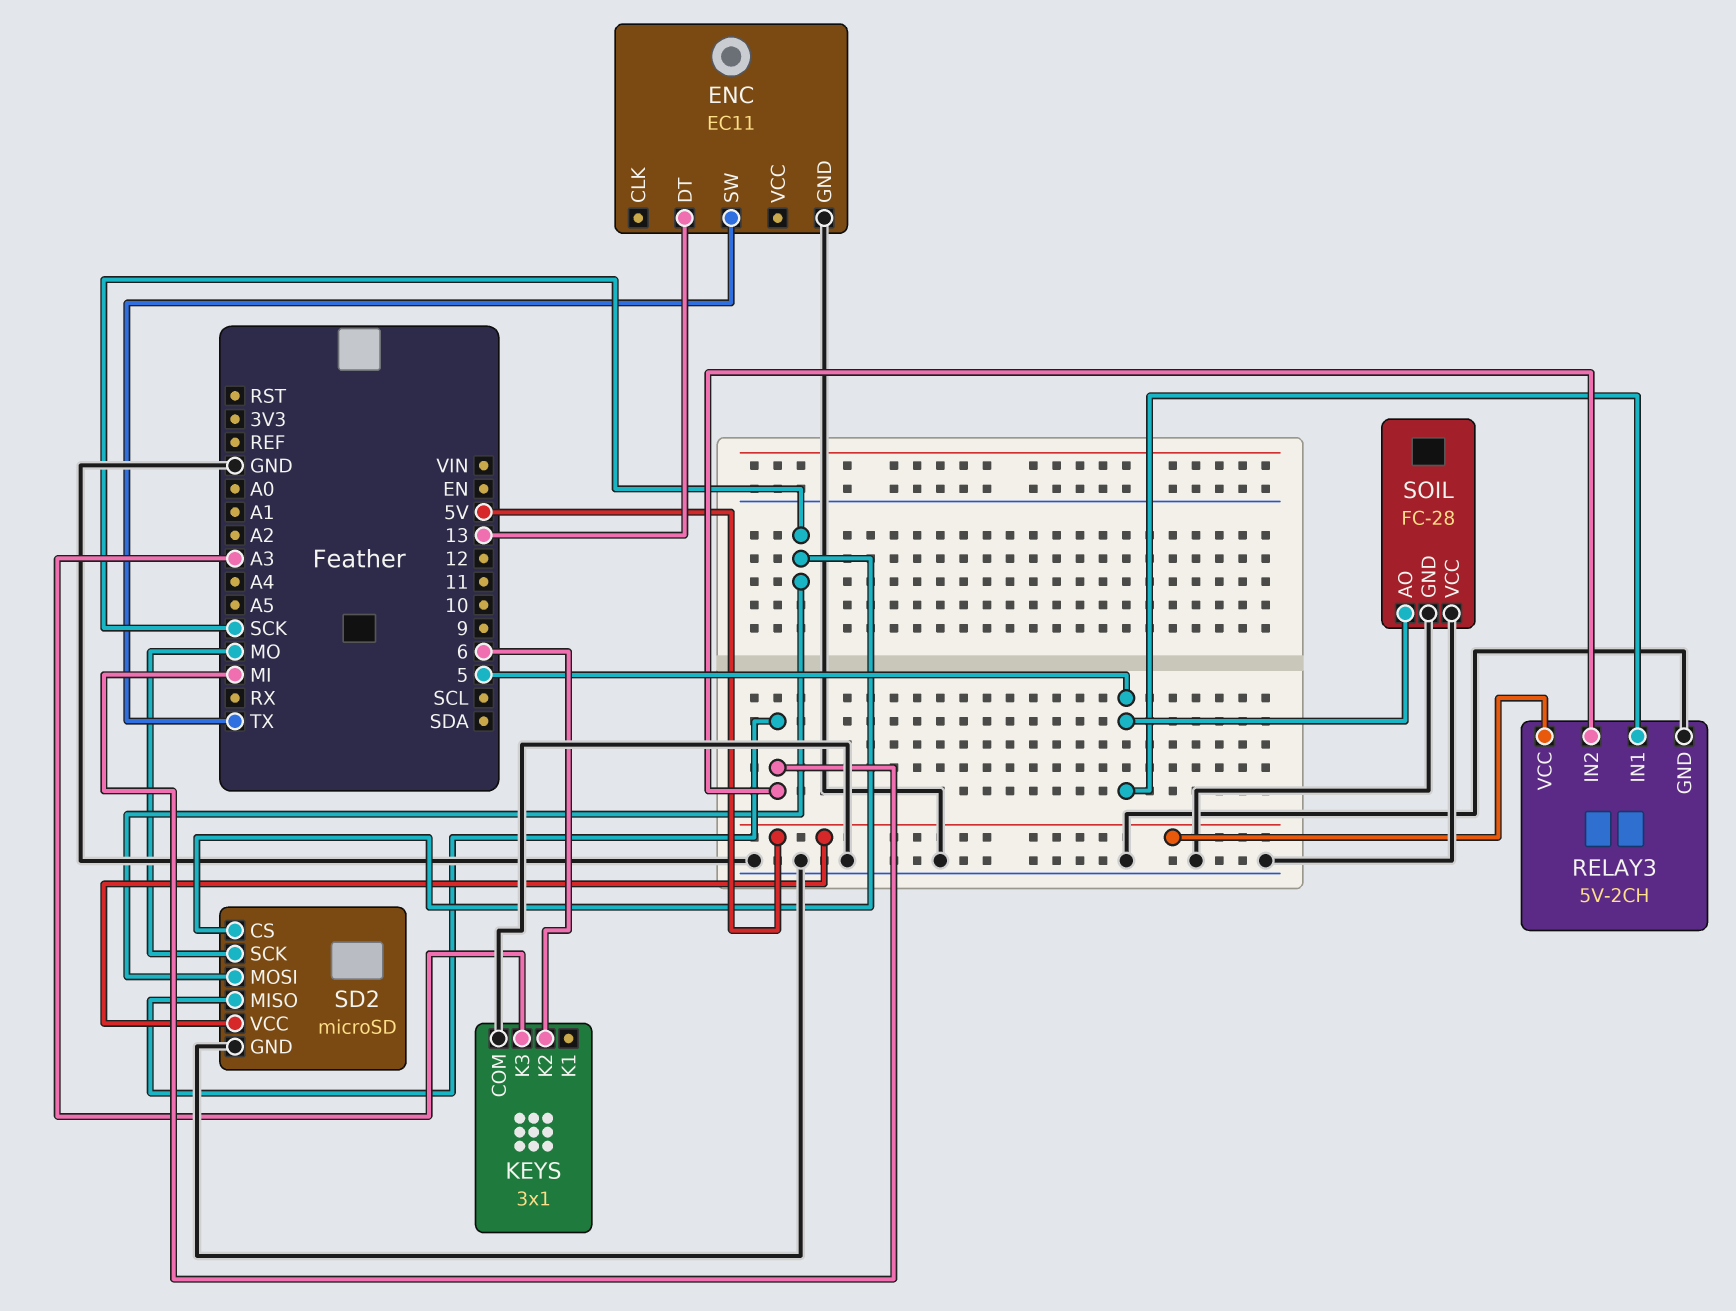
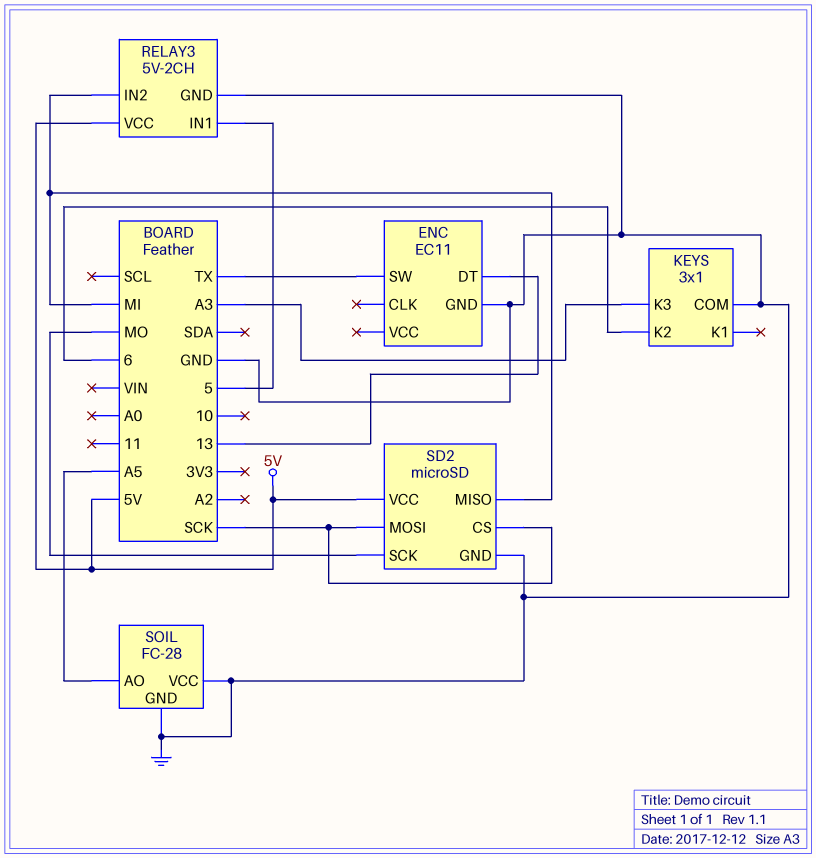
SOIL pin AO: 5 -> A5

